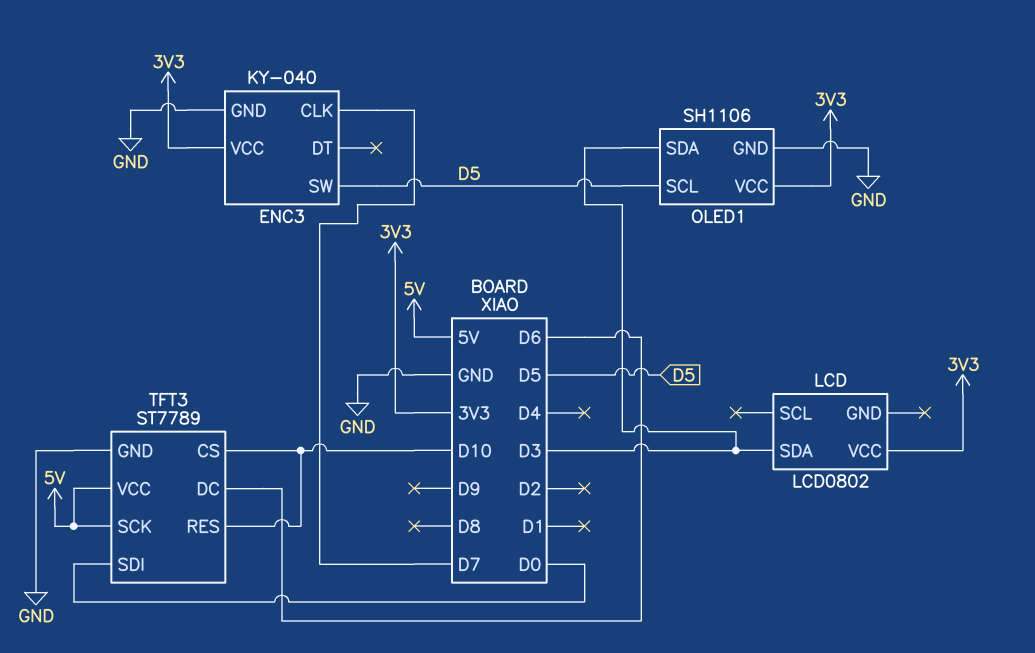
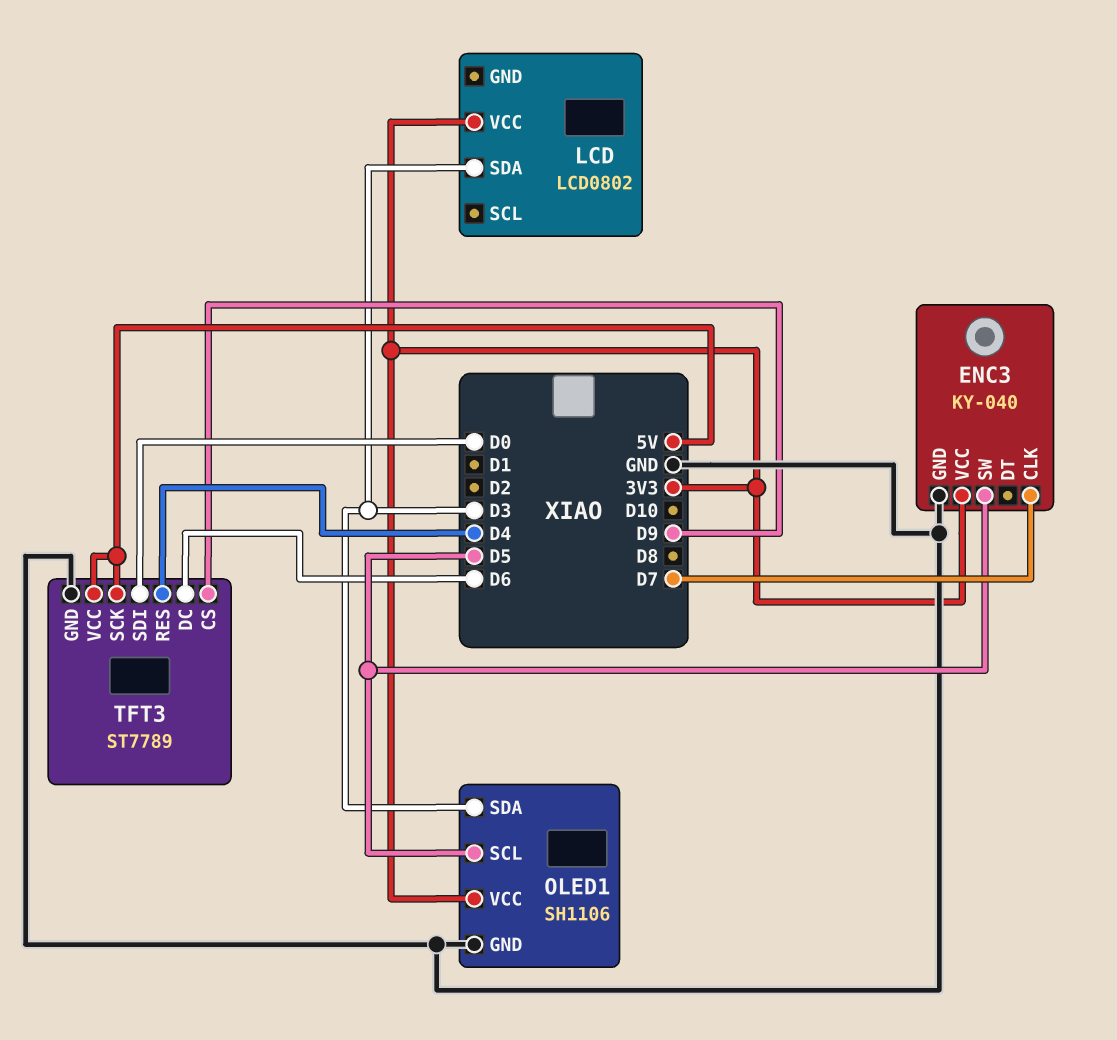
TFT3 pin CS: D10 -> D9
TFT3 pin RES: D10 -> D4

